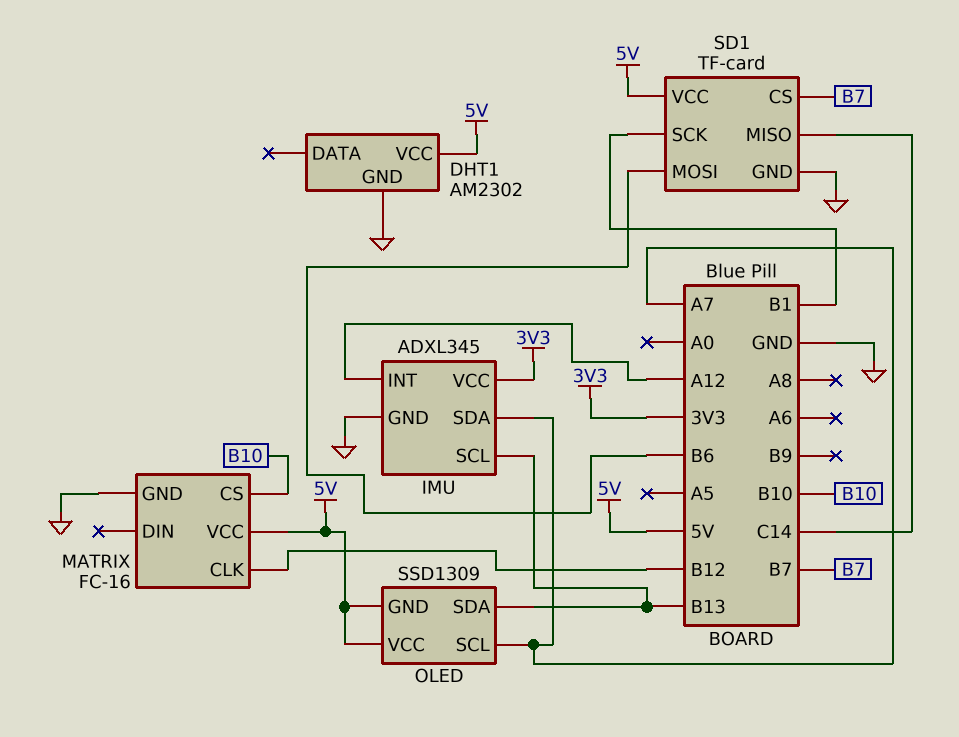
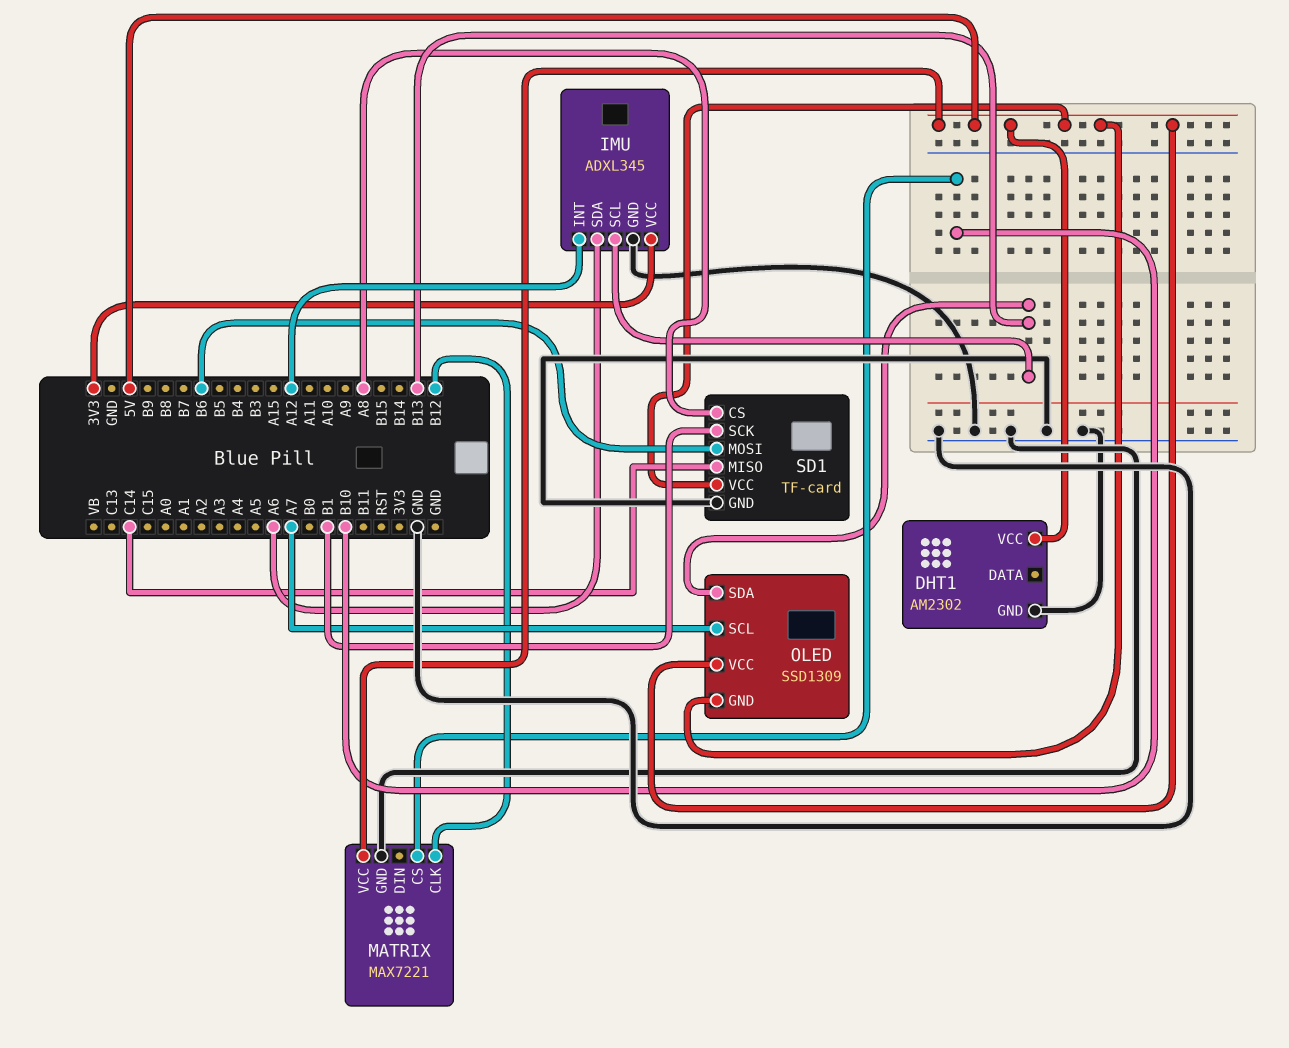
IMU pin SDA: A7 -> A6
MATRIX: FC-16 -> MAX7221
SD1 pin CS: B7 -> A8

